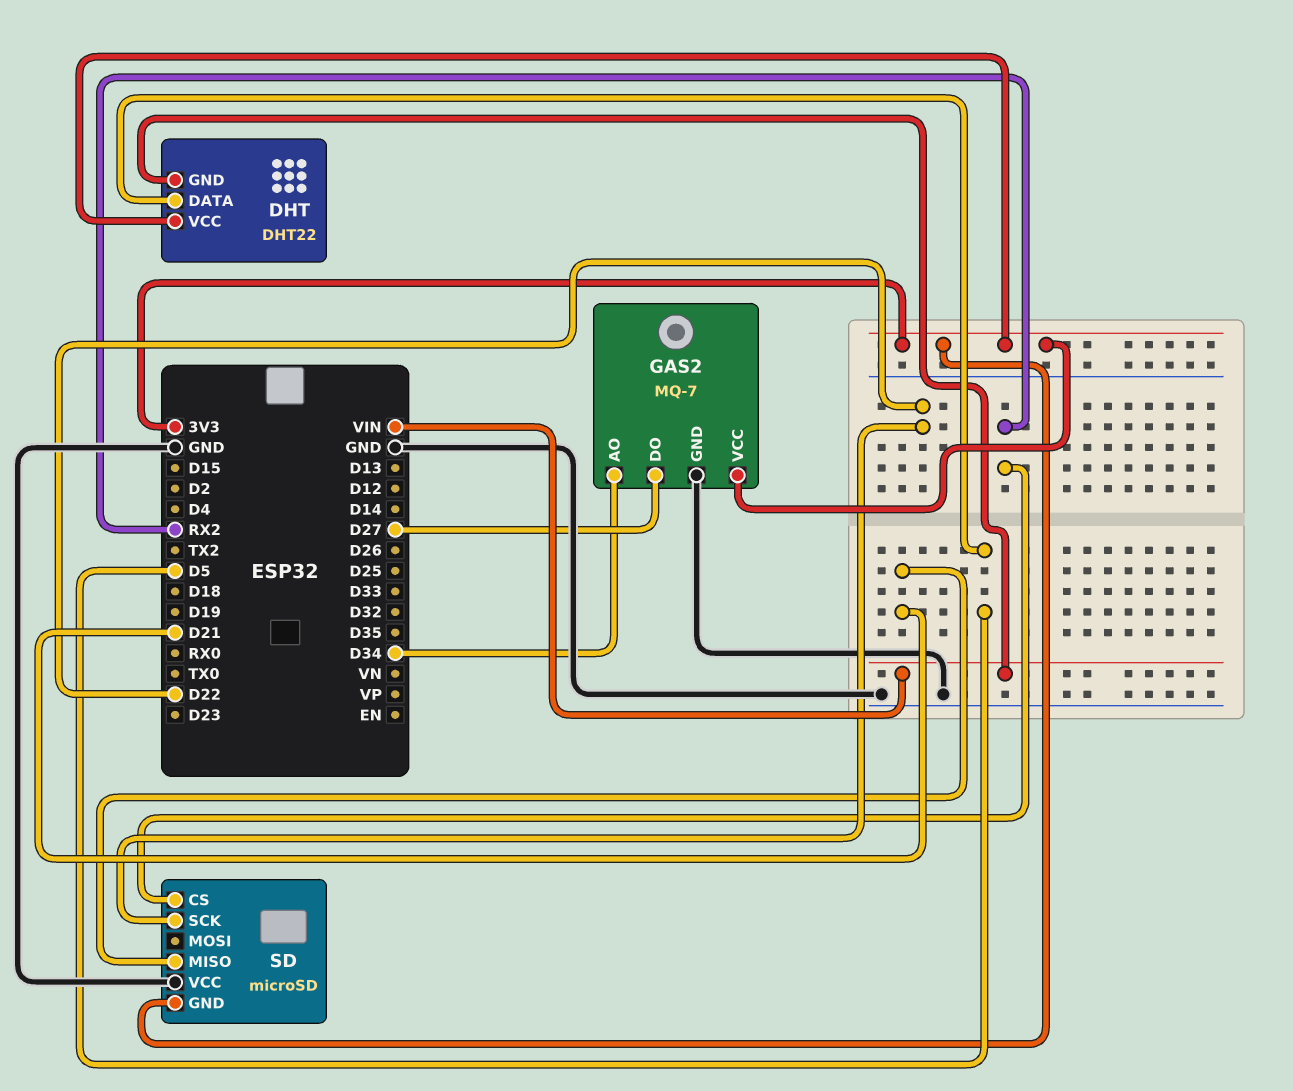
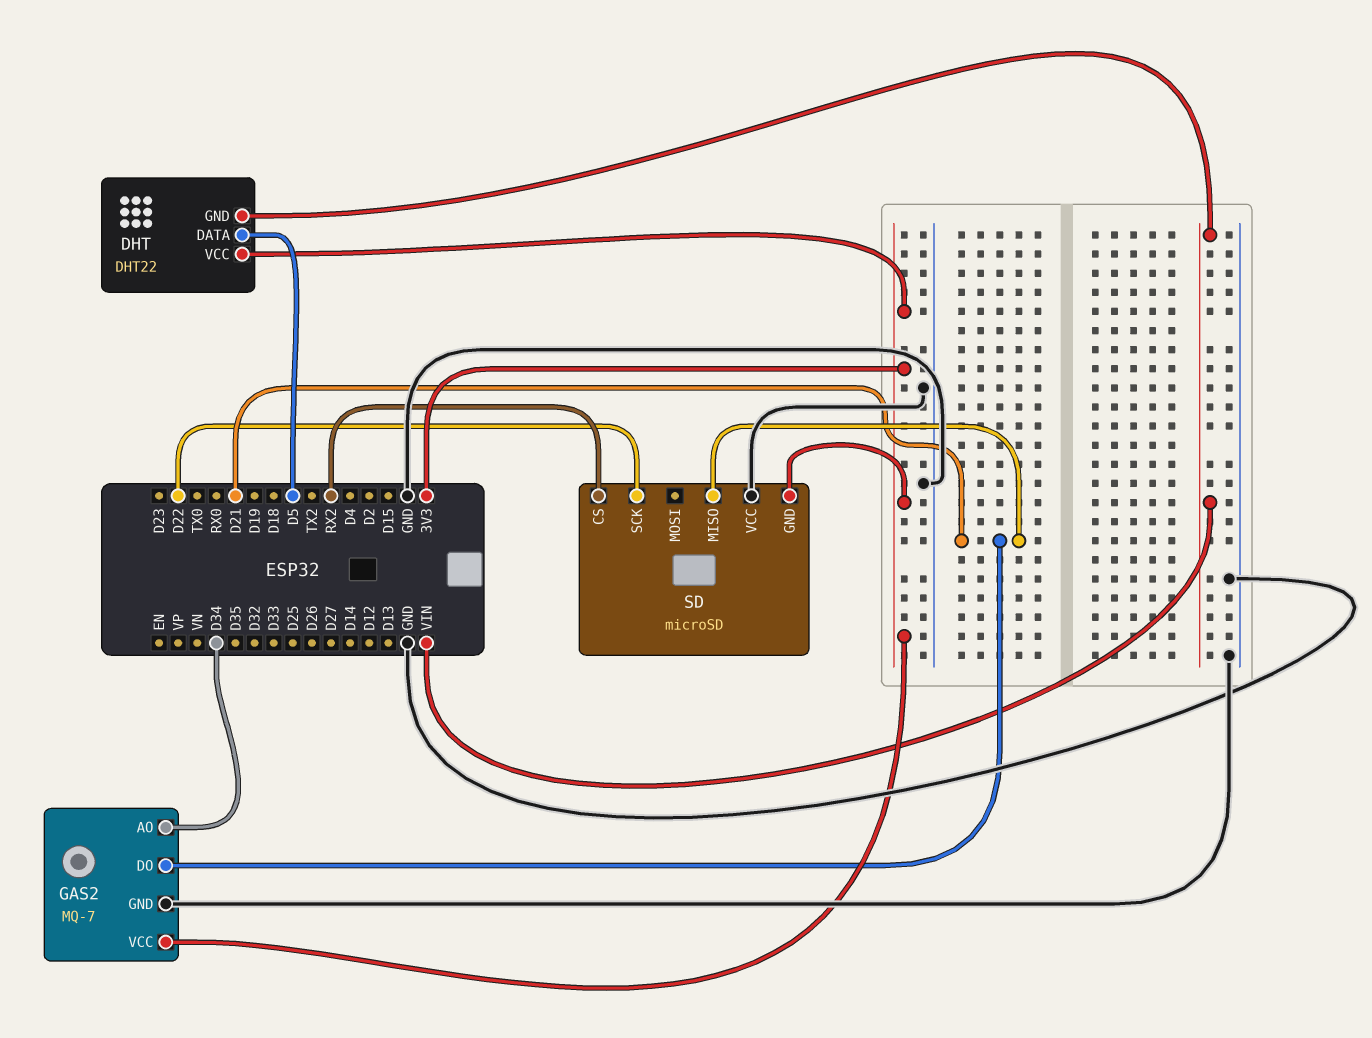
GAS2 pin DO: D27 -> D21

